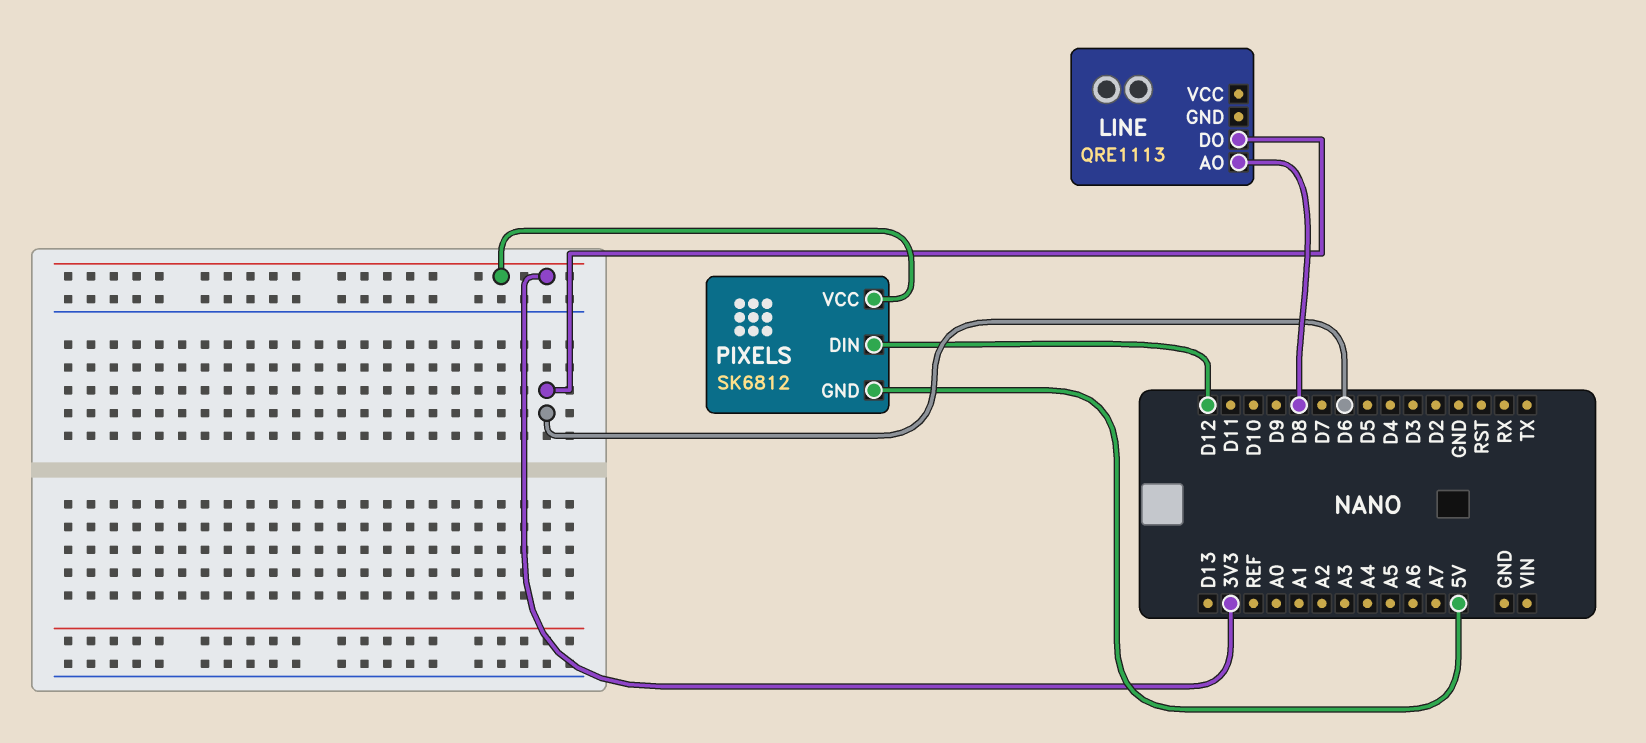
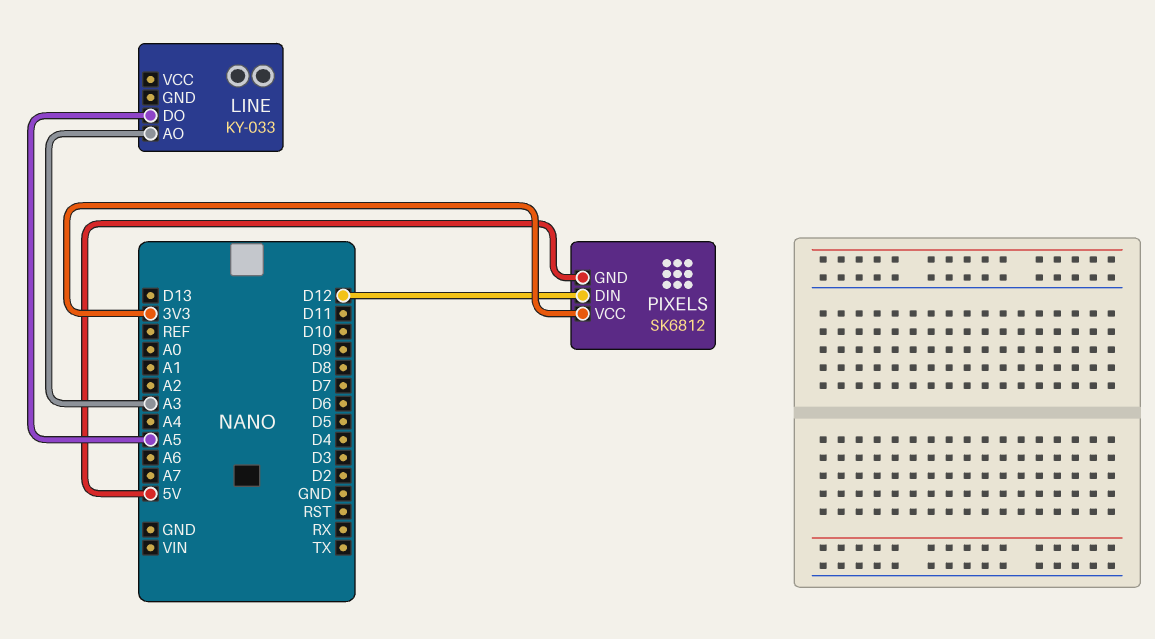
LINE: QRE1113 -> KY-033
LINE pin AO: D8 -> A3
LINE pin DO: D6 -> A5

